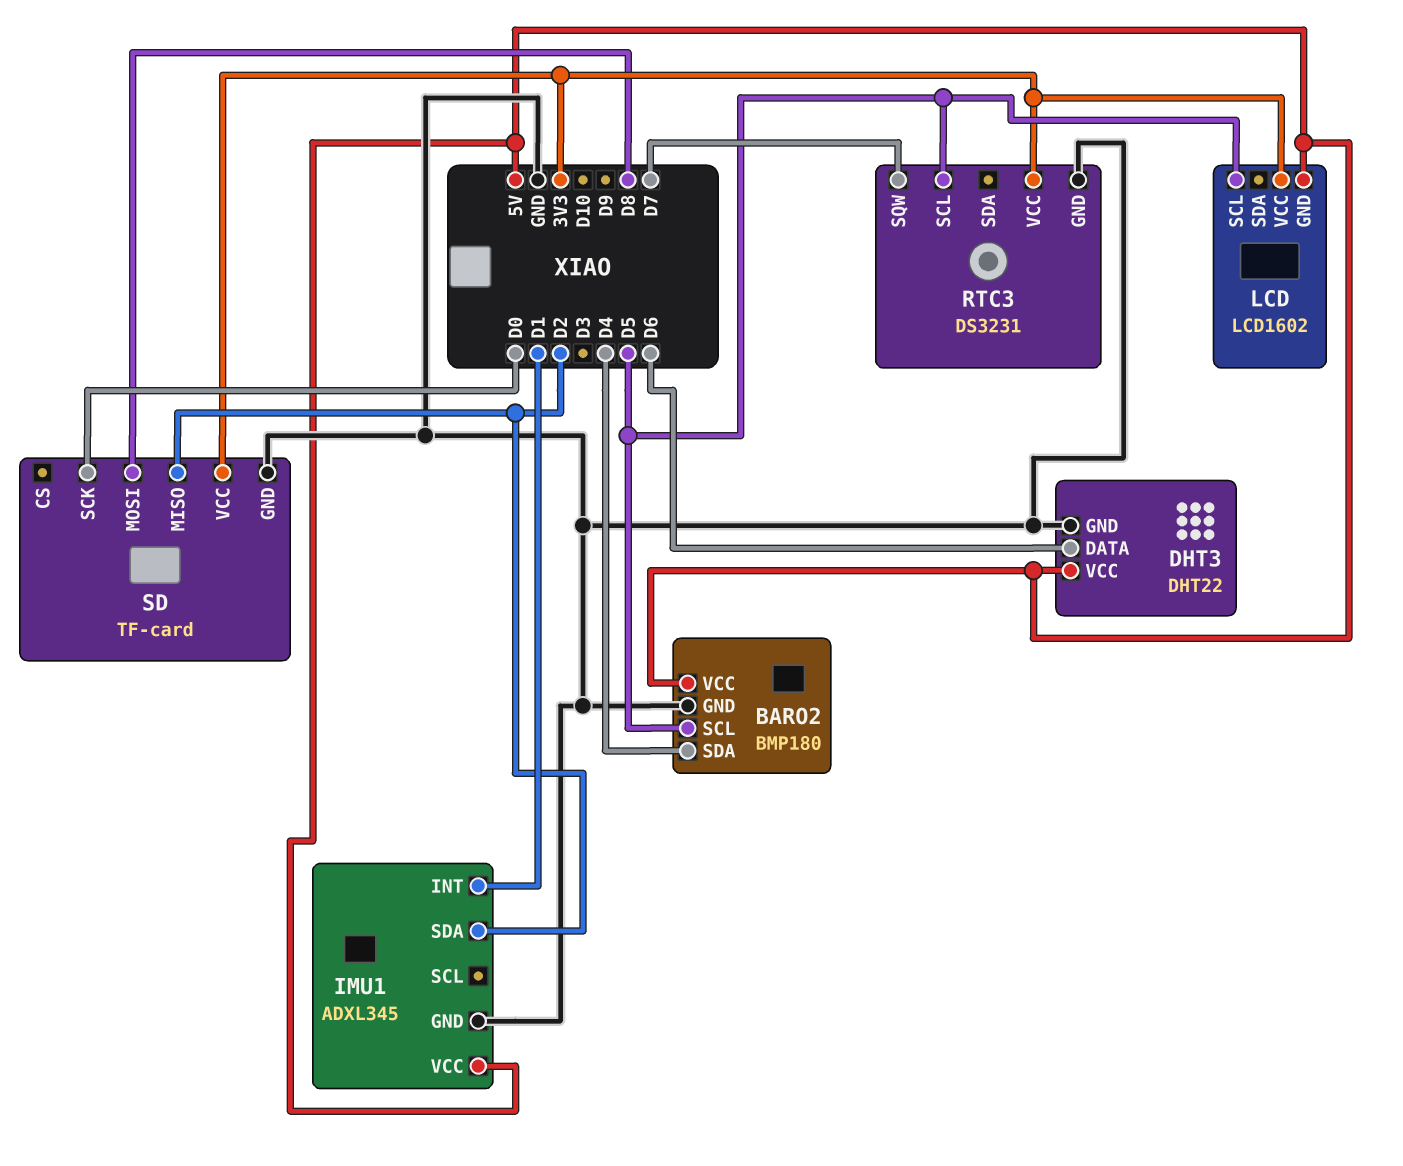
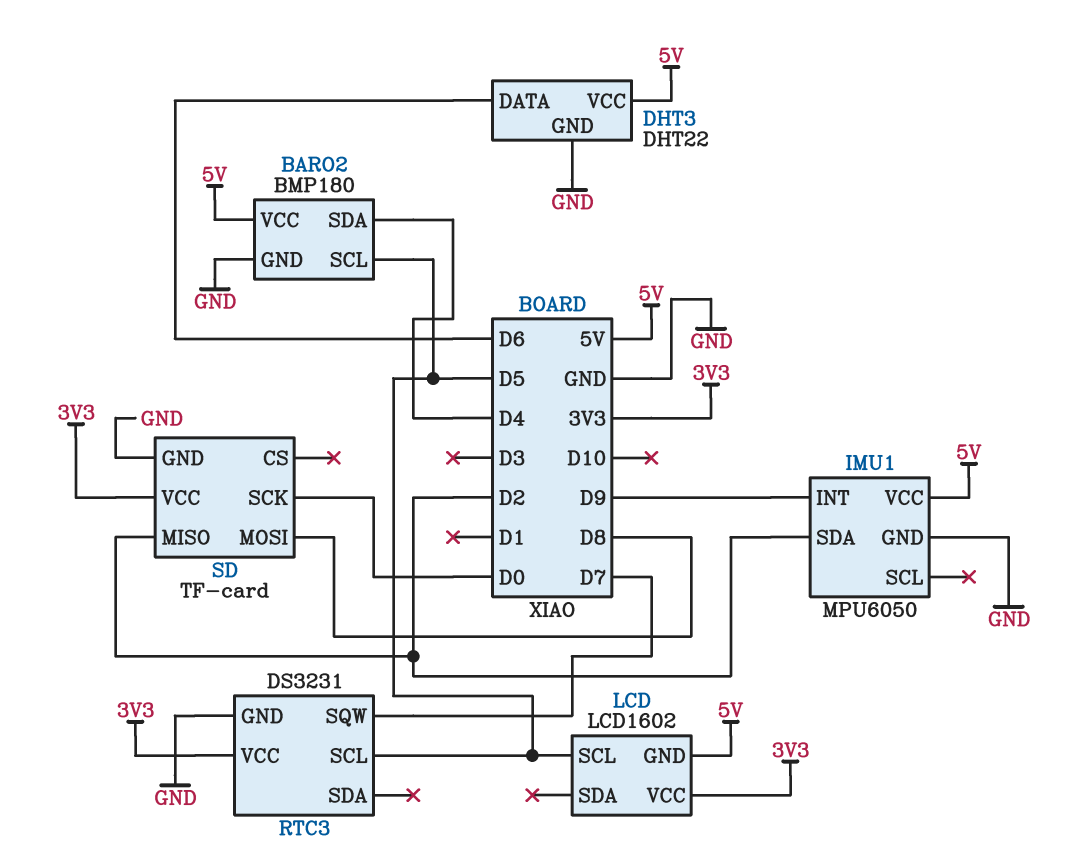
IMU1: ADXL345 -> MPU6050
IMU1 pin INT: D1 -> D9

